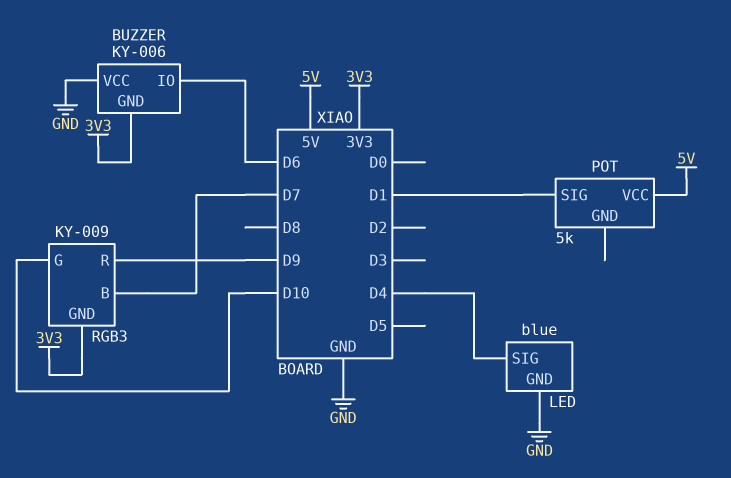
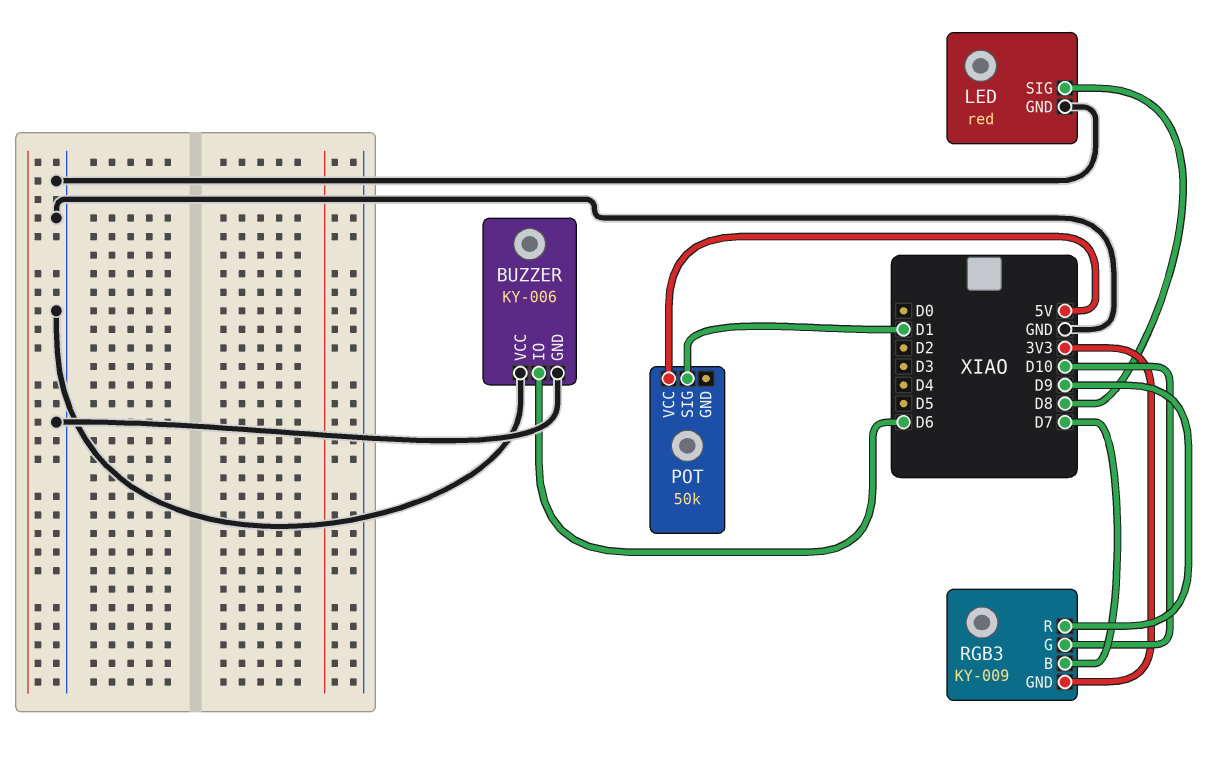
BUZZER pin GND: 3V3 -> GND
LED: blue -> red
LED pin SIG: D4 -> D8
POT: 5k -> 50k

